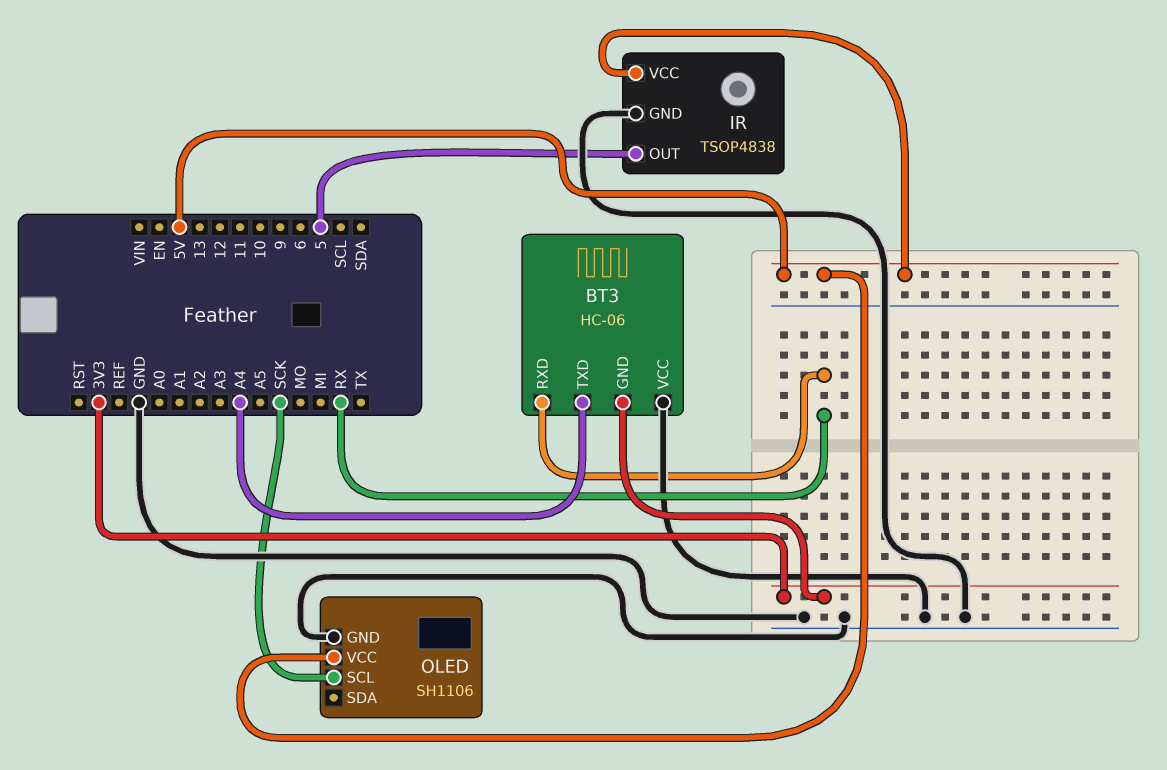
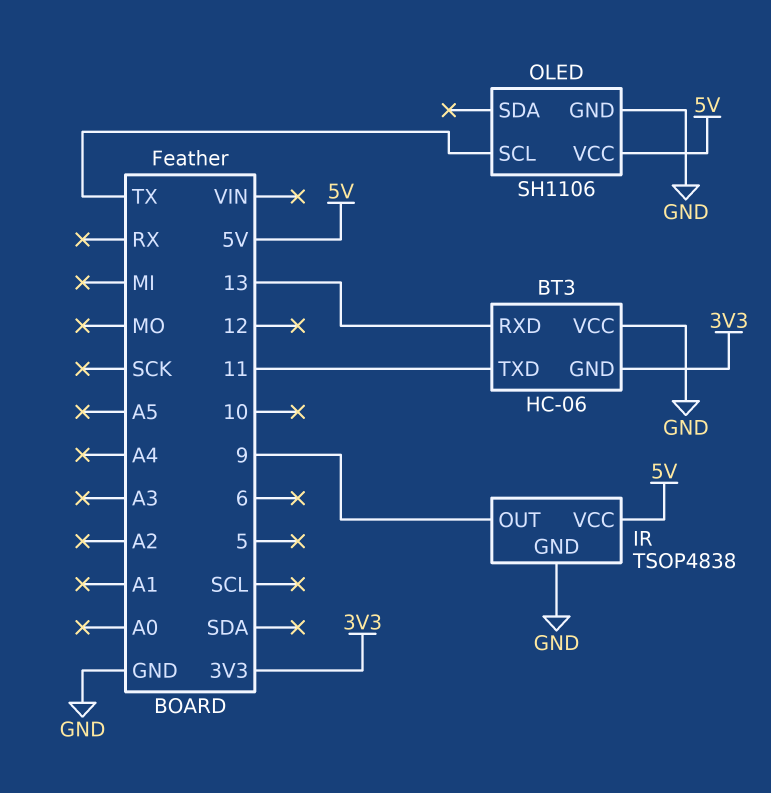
BT3 pin RXD: RX -> 13
BT3 pin TXD: A4 -> 11
IR pin OUT: 5 -> 9
OLED pin SCL: SCK -> TX

